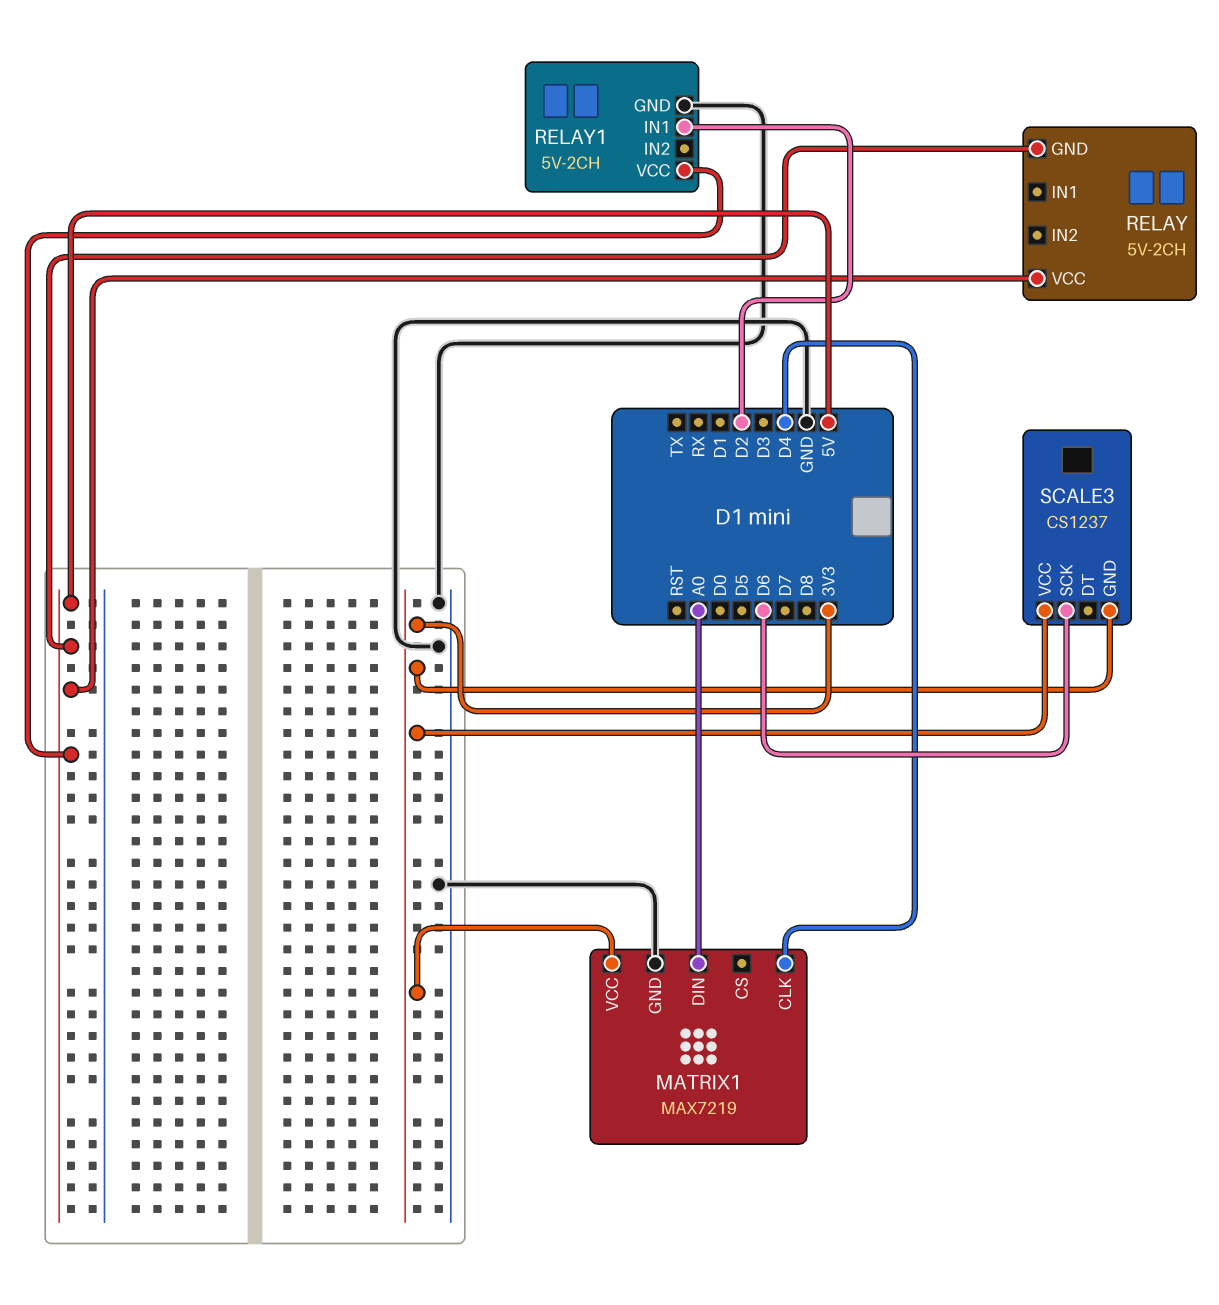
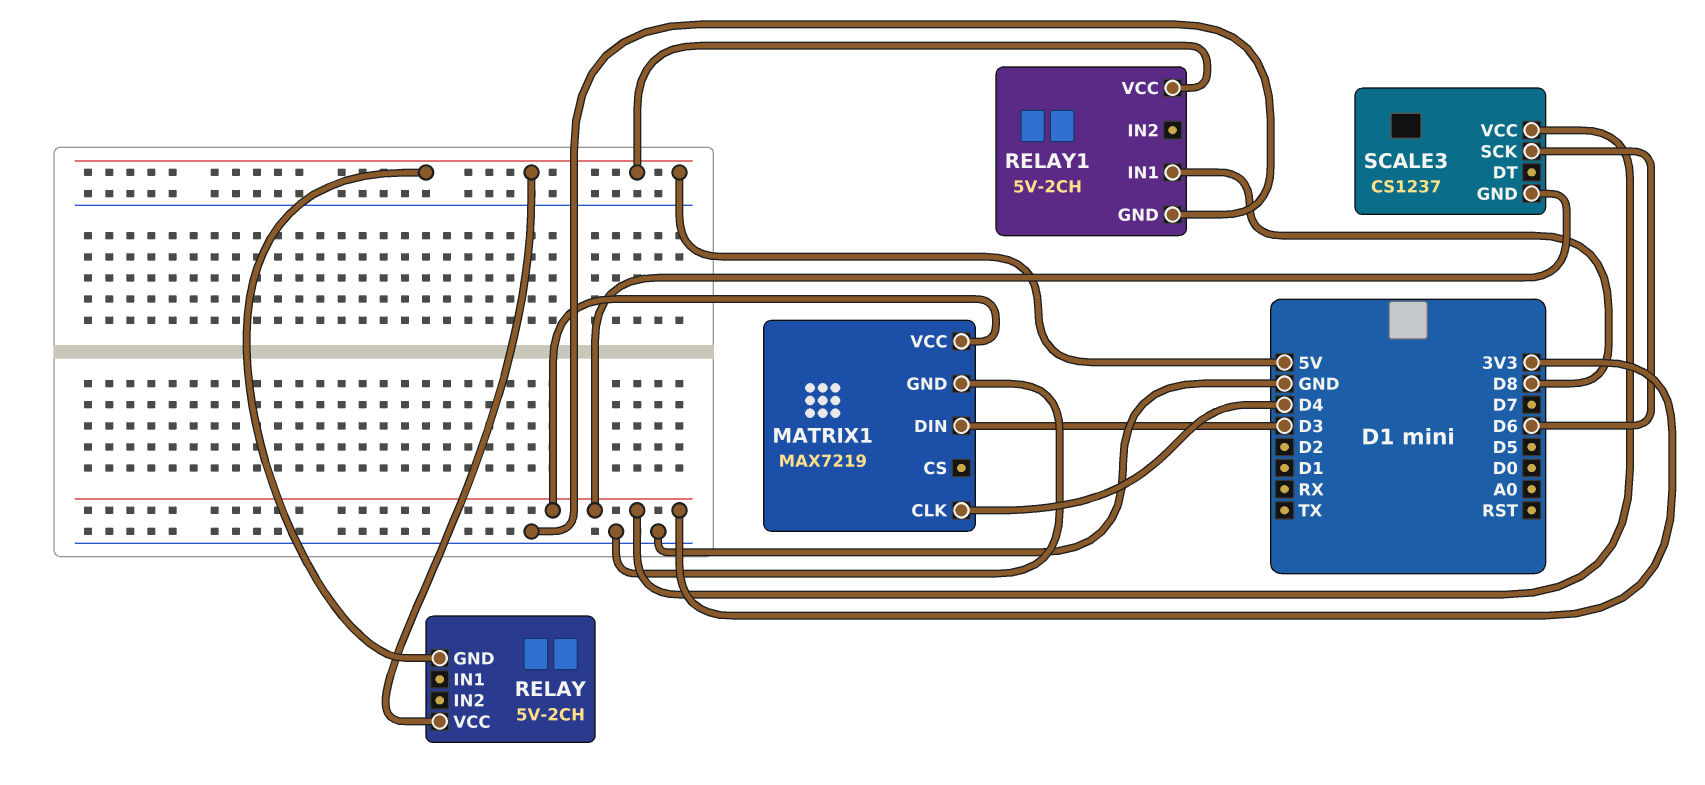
MATRIX1 pin DIN: A0 -> D3
RELAY1 pin IN1: D2 -> D8

